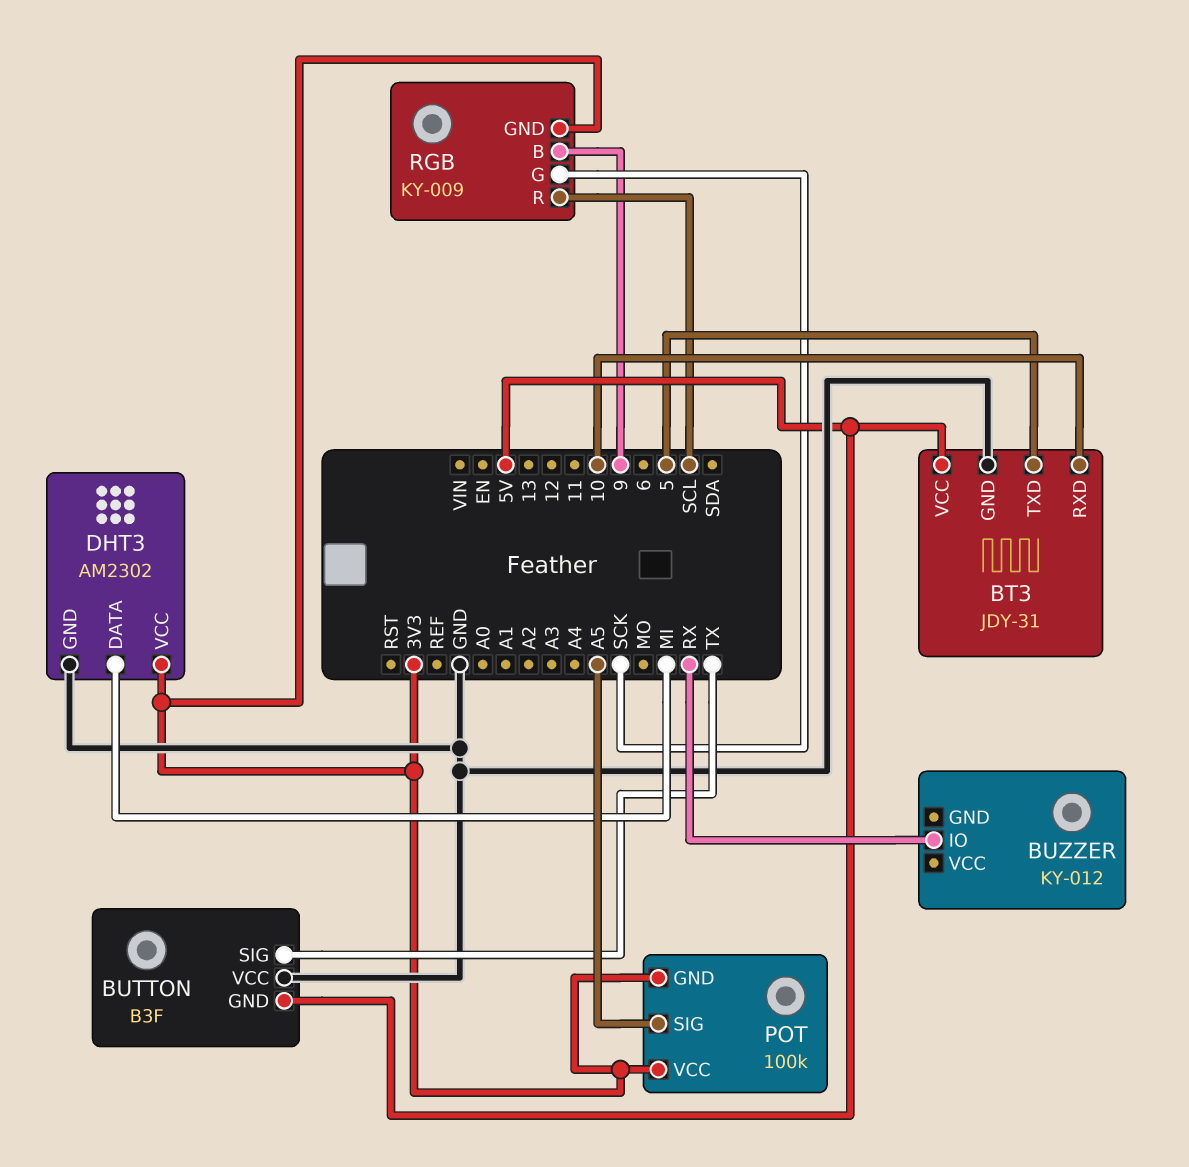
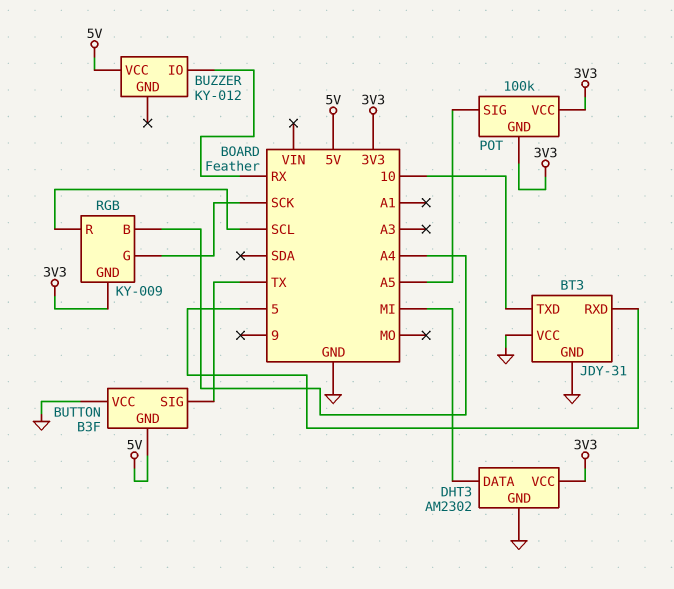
BT3 pin RXD: 10 -> 5
BT3 pin TXD: 5 -> 10
BT3 pin VCC: 5V -> GND
BUZZER pin VCC: none -> 5V
RGB pin B: 9 -> A4

